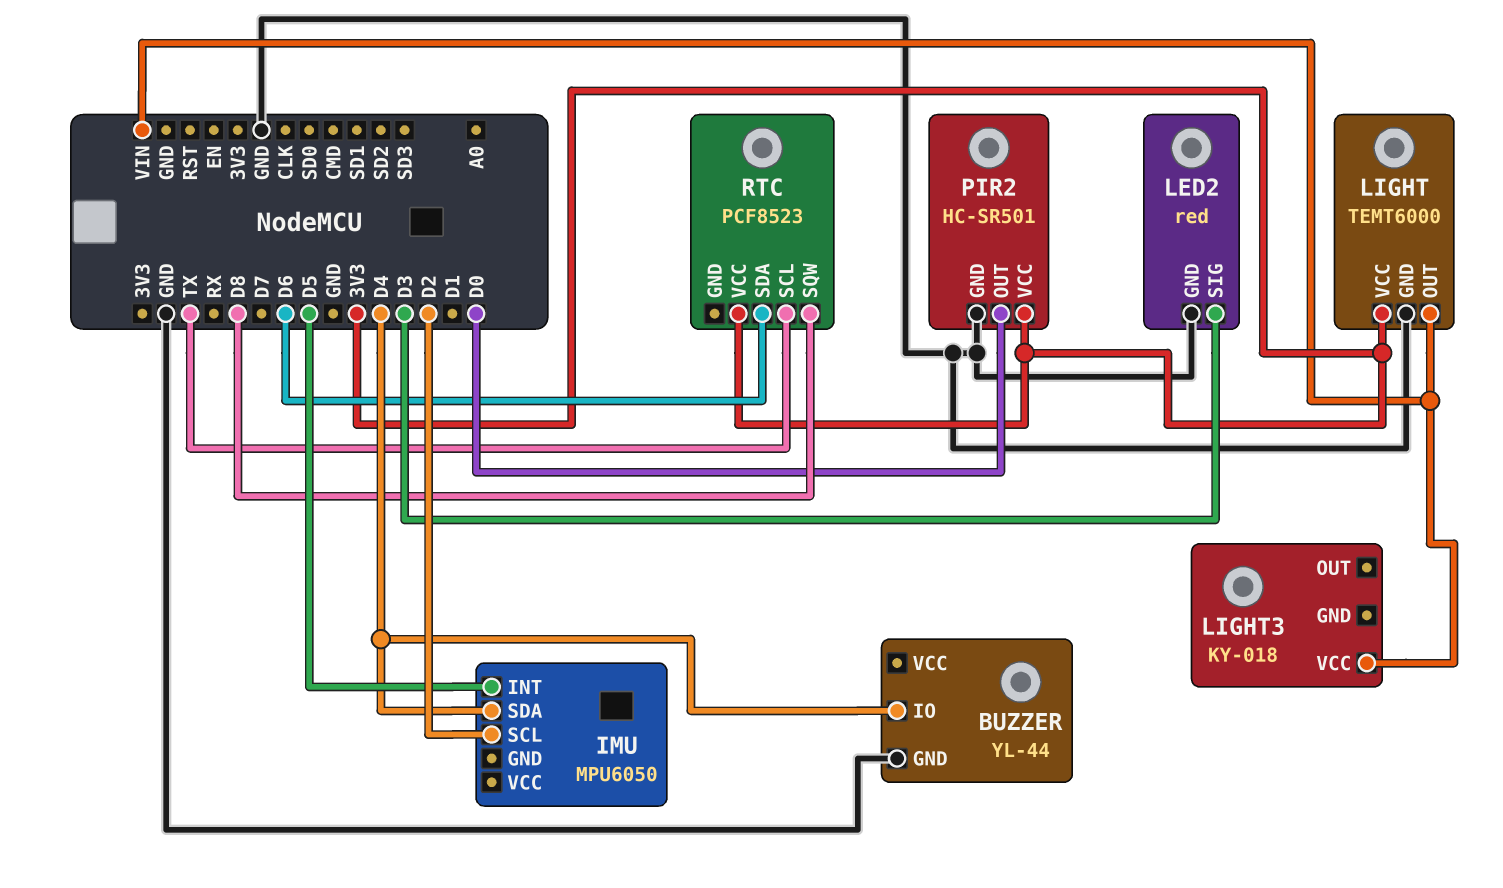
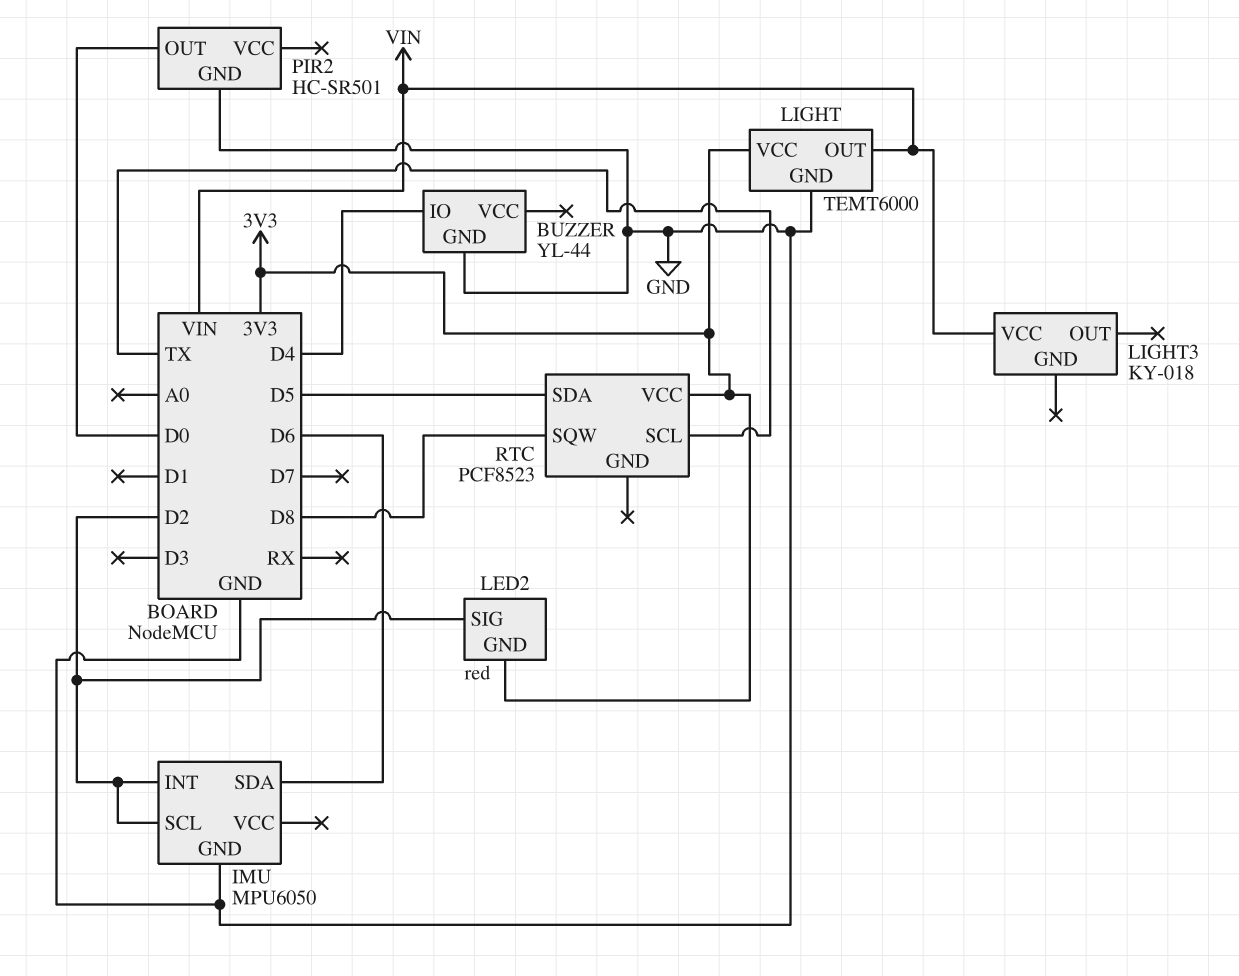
IMU pin GND: none -> GND
IMU pin INT: D5 -> D2
IMU pin SDA: D4 -> D6
LED2 pin GND: GND -> 3V3
LED2 pin SIG: D3 -> D2
PIR2 pin VCC: 3V3 -> none
RTC pin SDA: D6 -> D5

